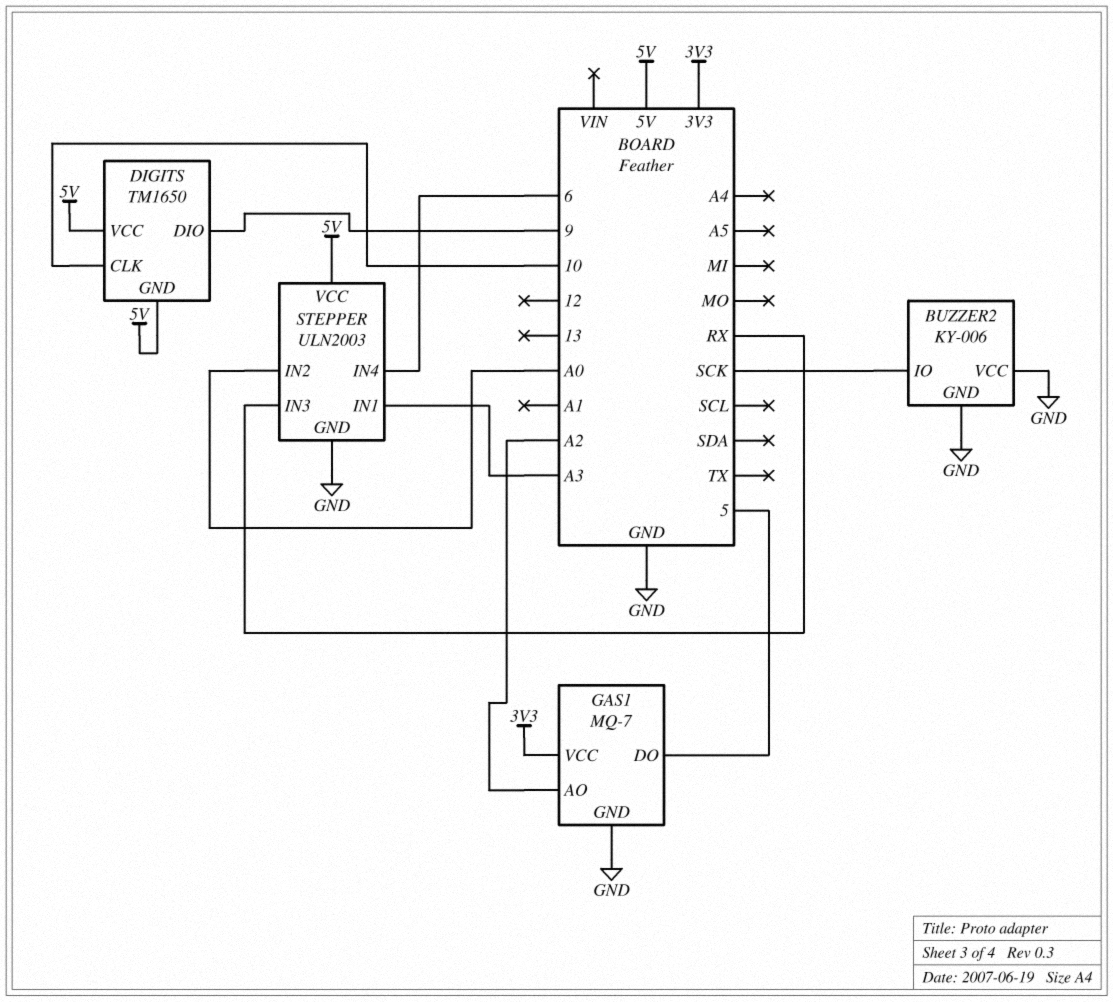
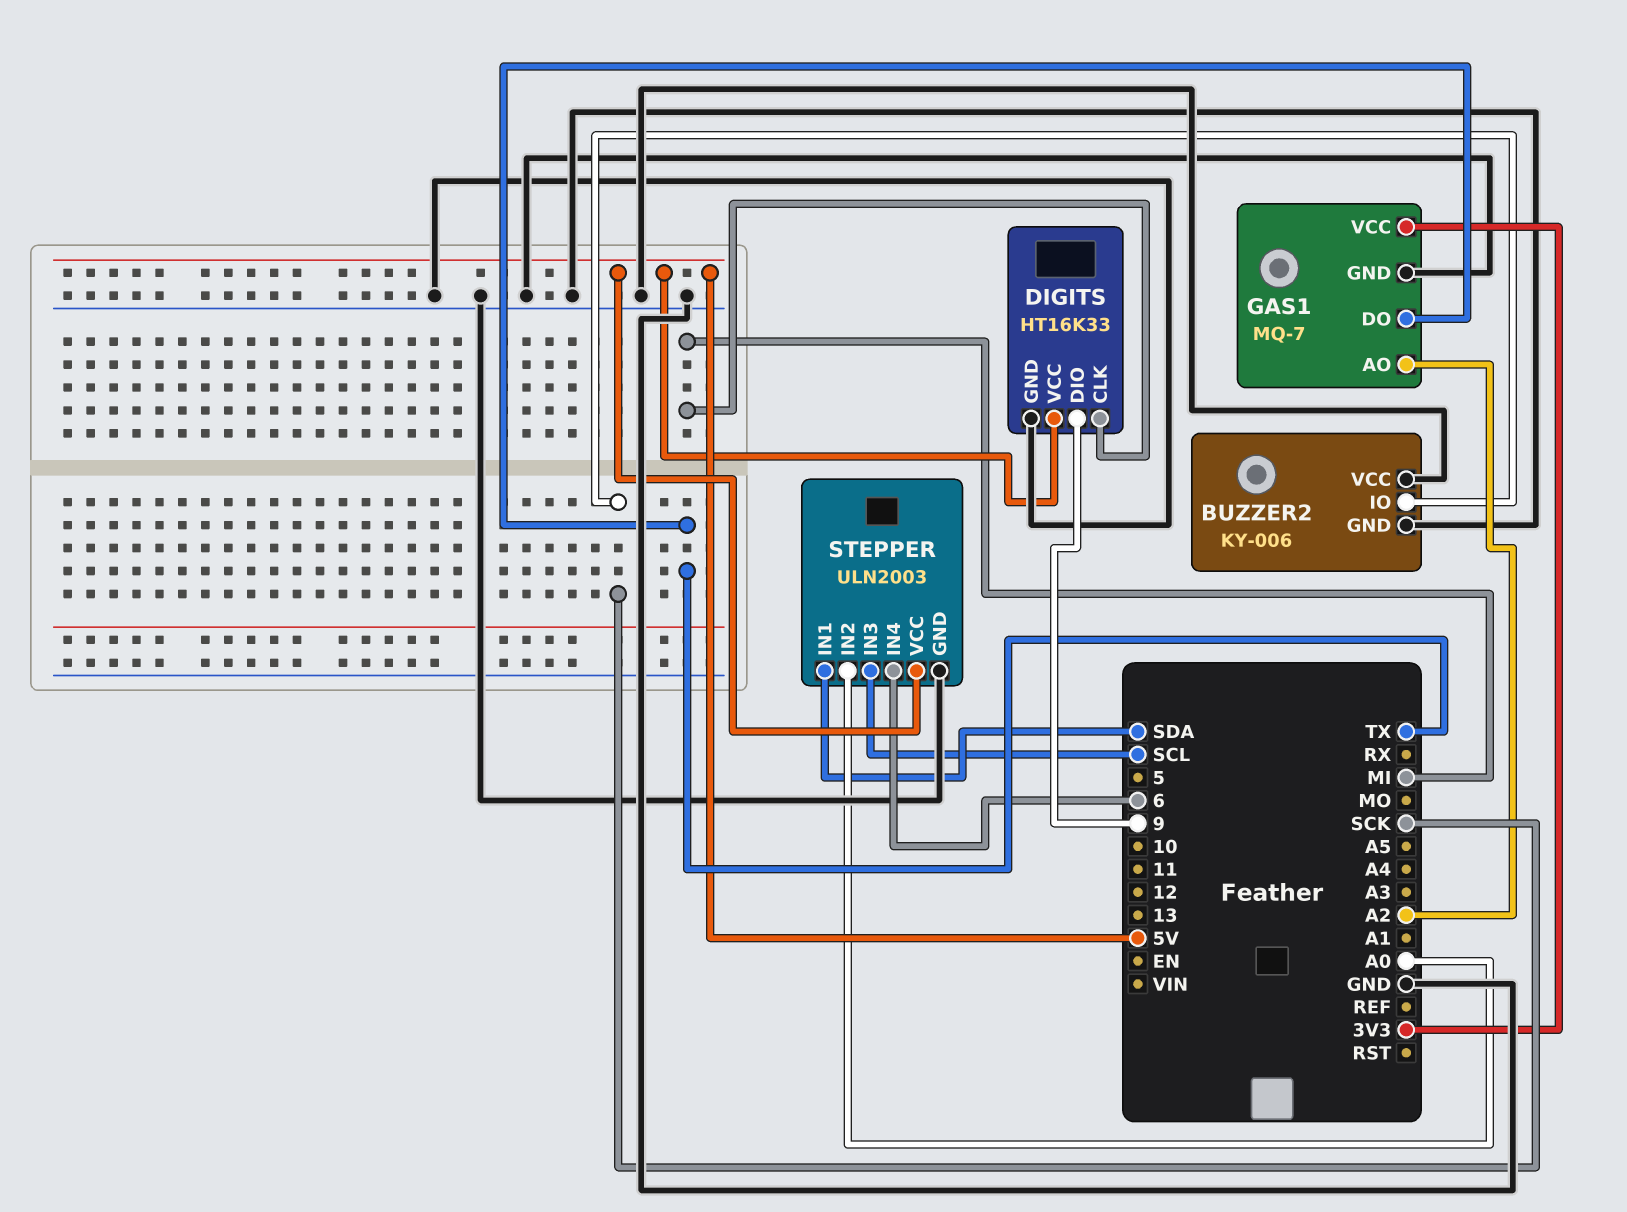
DIGITS: TM1650 -> HT16K33
DIGITS pin CLK: 10 -> MI
DIGITS pin GND: 5V -> GND
GAS1 pin DO: 5 -> TX
STEPPER pin IN1: A3 -> SDA
STEPPER pin IN3: RX -> SCL

